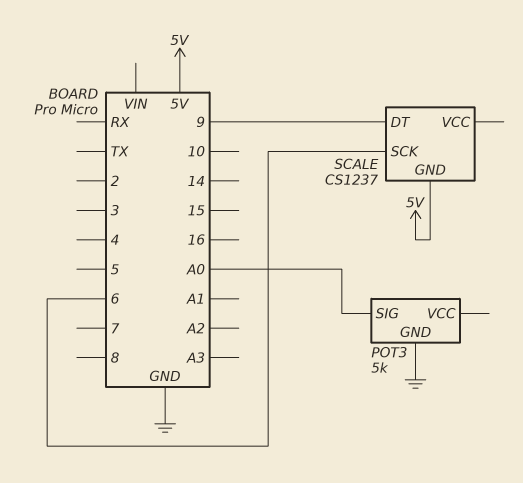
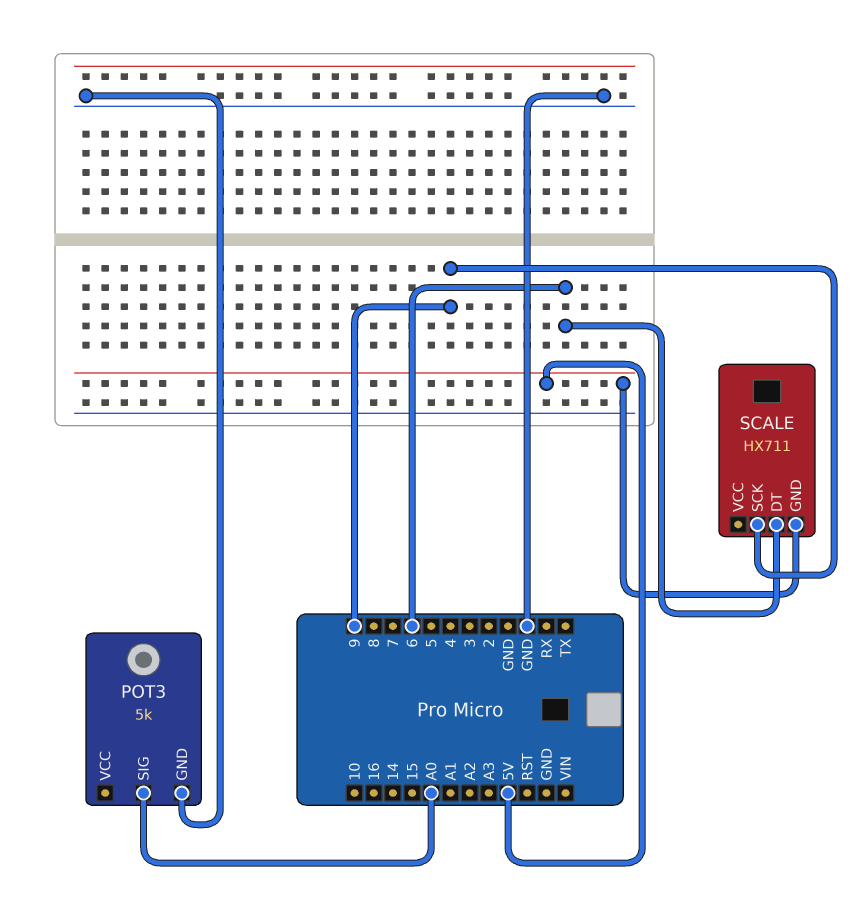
SCALE: CS1237 -> HX711
SCALE pin DT: 9 -> 6
SCALE pin SCK: 6 -> 9

